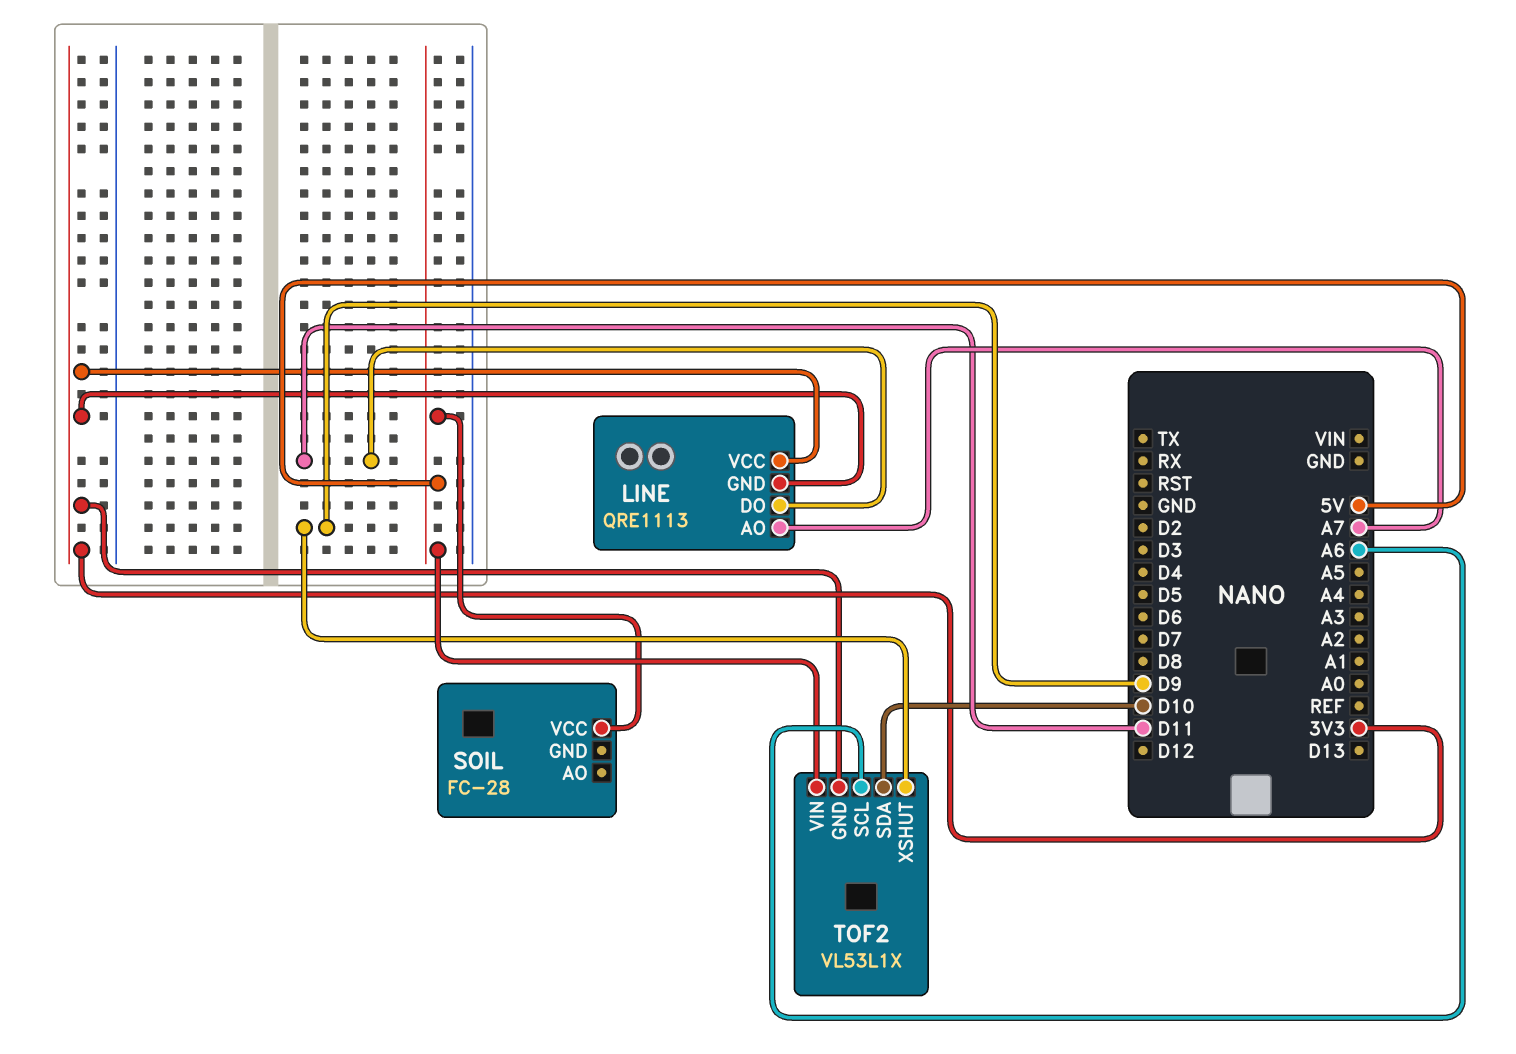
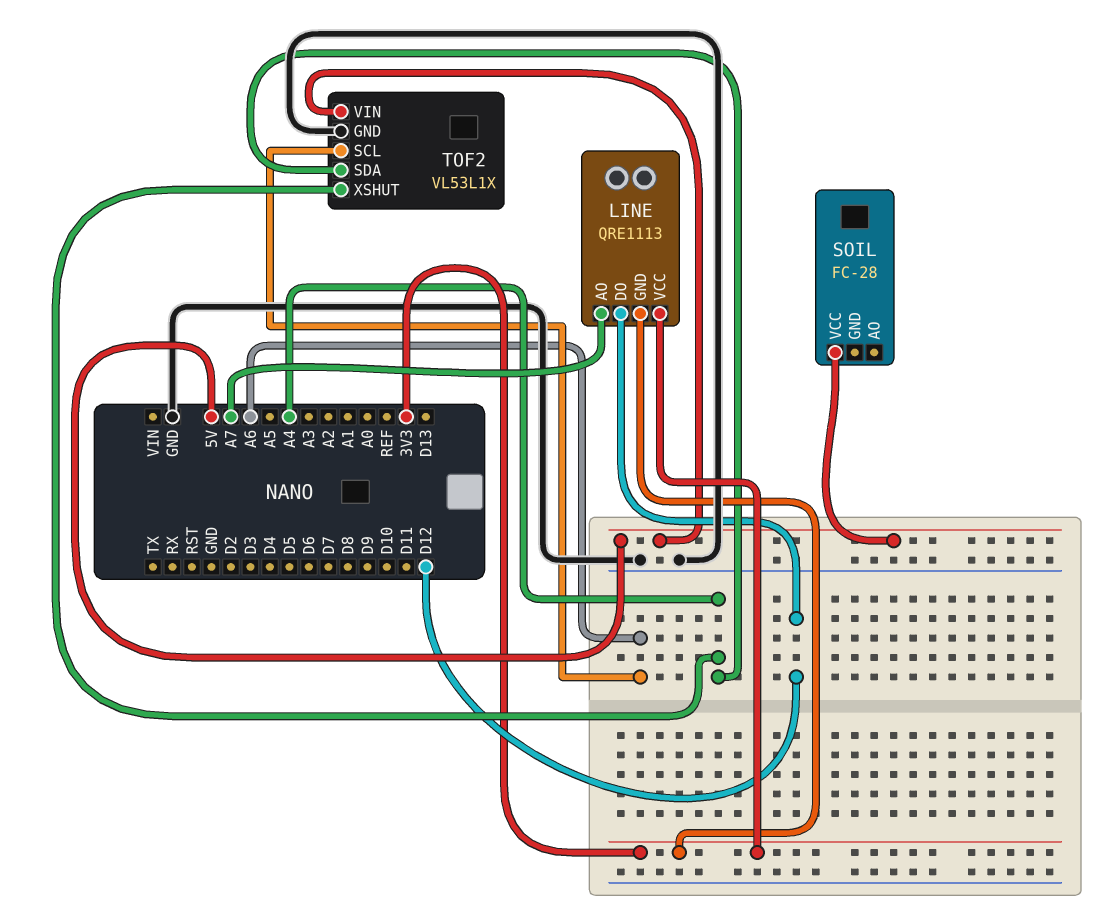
LINE pin DO: D11 -> D12
TOF2 pin GND: 3V3 -> GND
TOF2 pin SDA: D10 -> A4
TOF2 pin XSHUT: D9 -> A4

